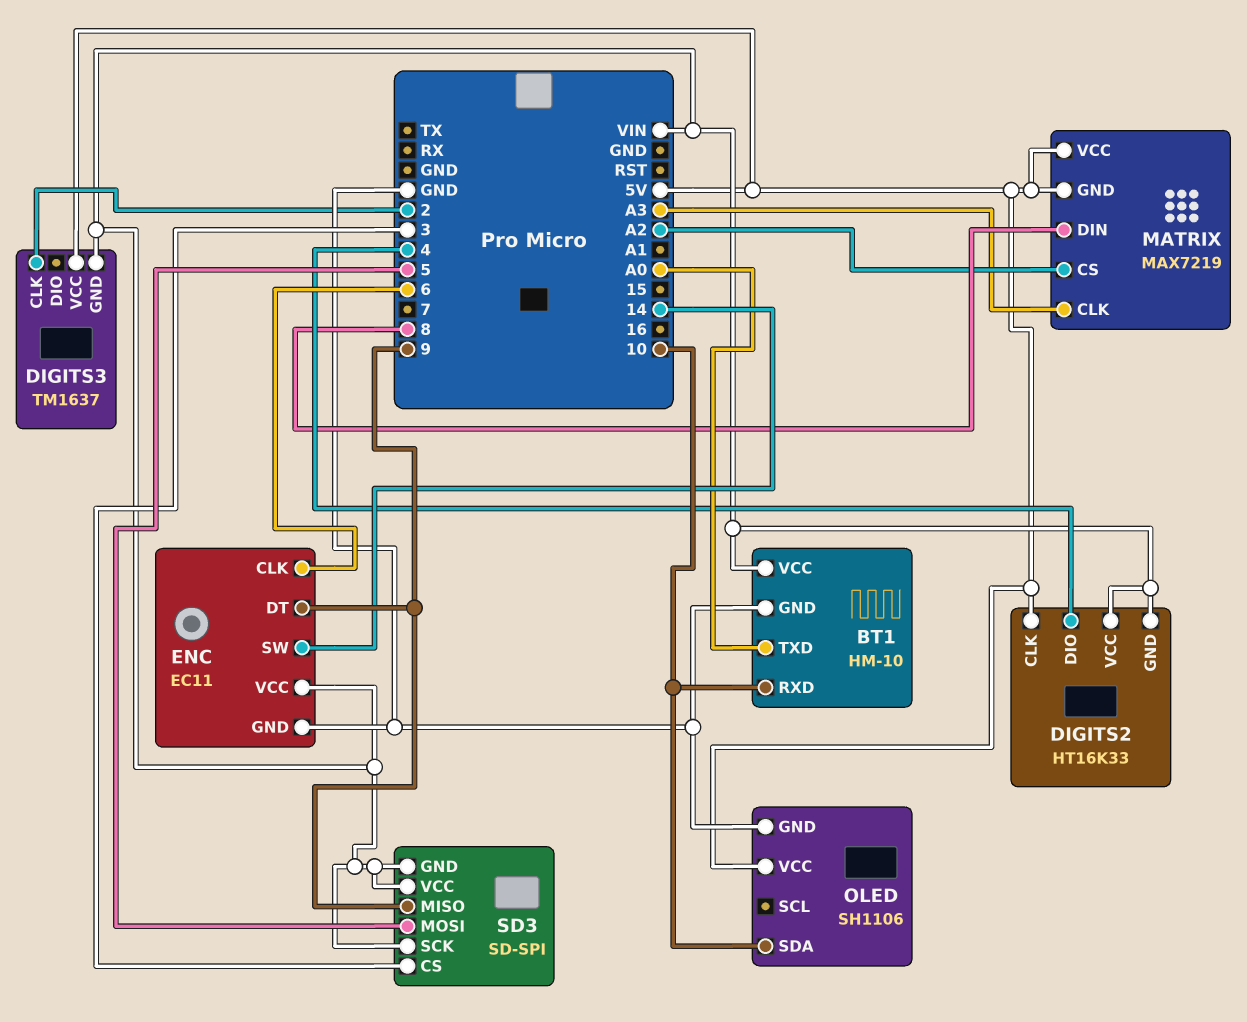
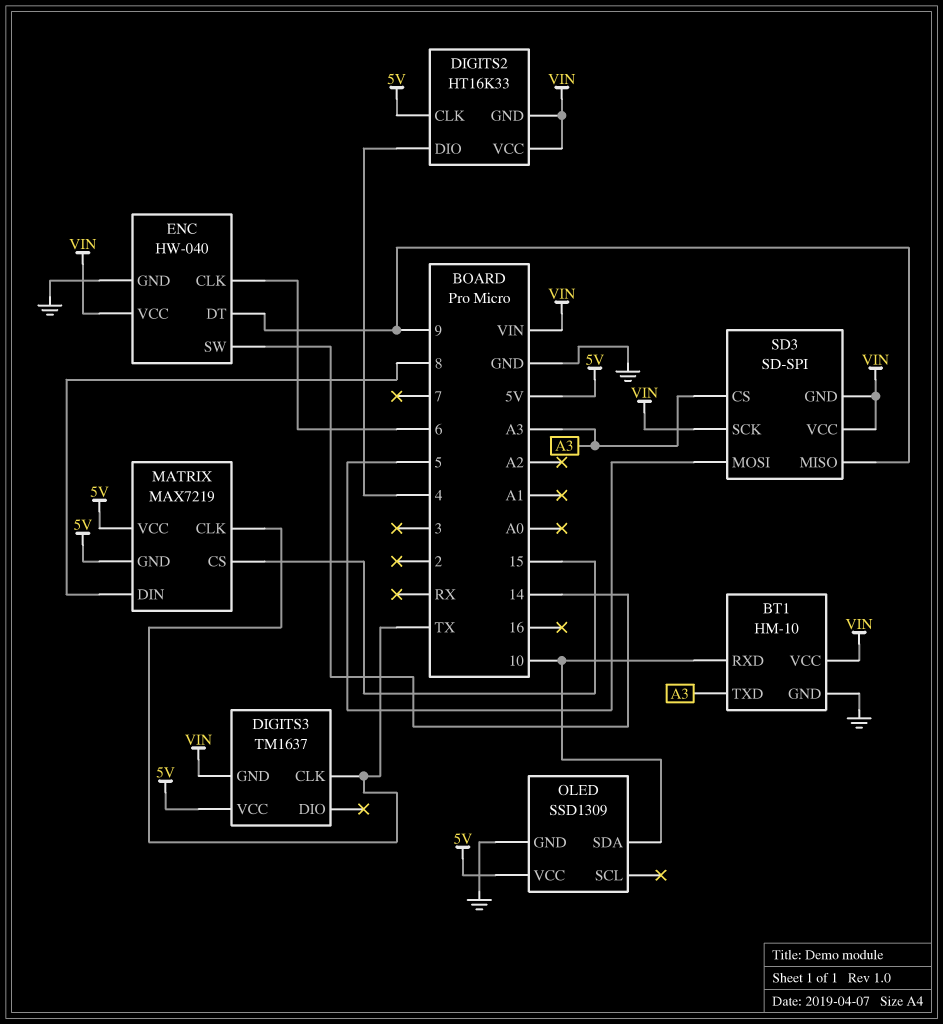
BT1 pin TXD: A0 -> A3
DIGITS3 pin CLK: 2 -> TX
ENC: EC11 -> HW-040
MATRIX pin CLK: A3 -> TX
MATRIX pin CS: A2 -> 15
OLED: SH1106 -> SSD1309
SD3 pin CS: 3 -> A3

